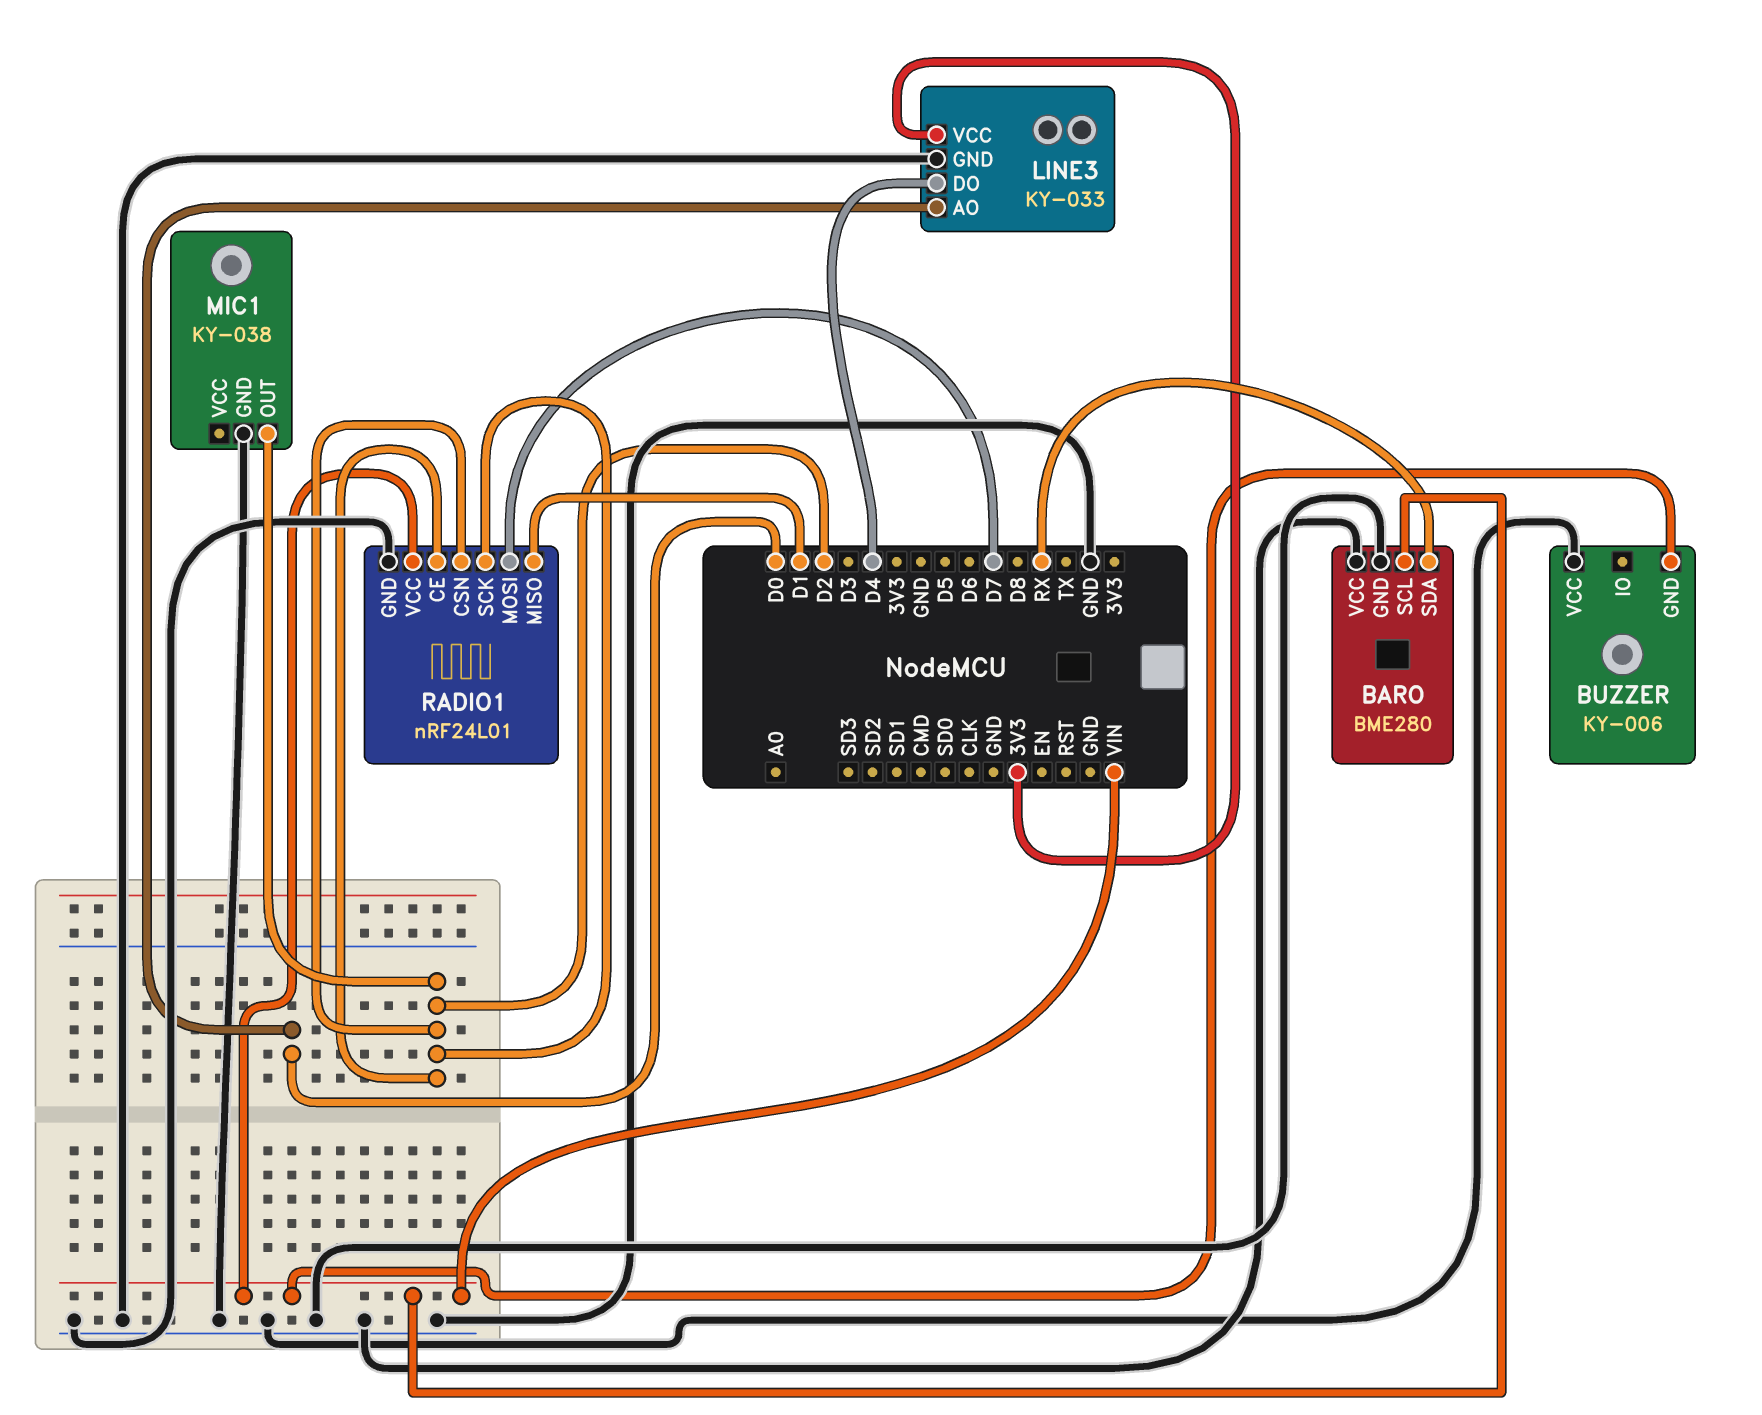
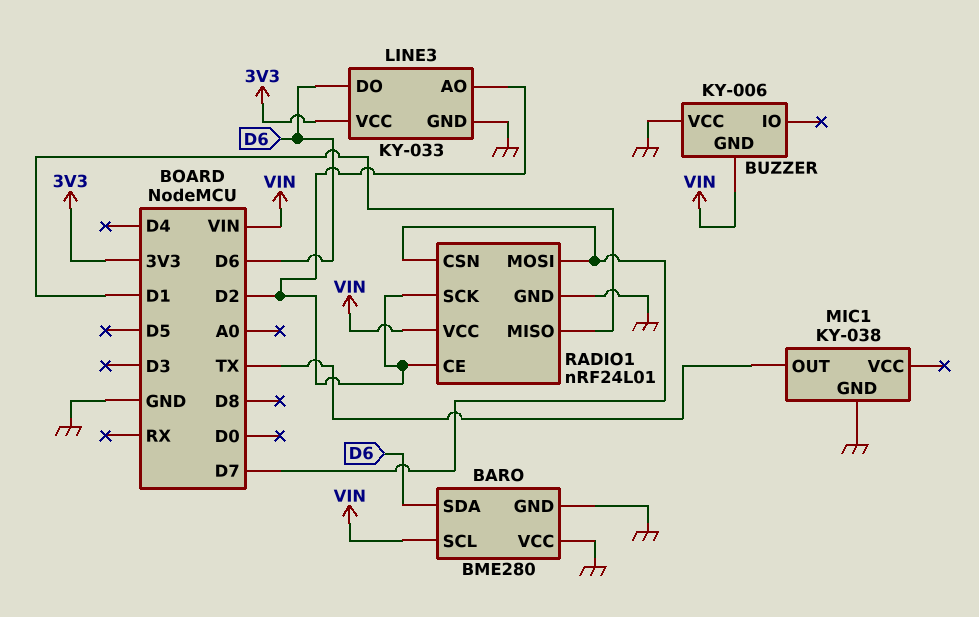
BARO pin SDA: RX -> D6
LINE3 pin AO: D0 -> D2
LINE3 pin DO: D4 -> D6
MIC1 pin OUT: D2 -> TX
RADIO1 pin CSN: D2 -> D7

